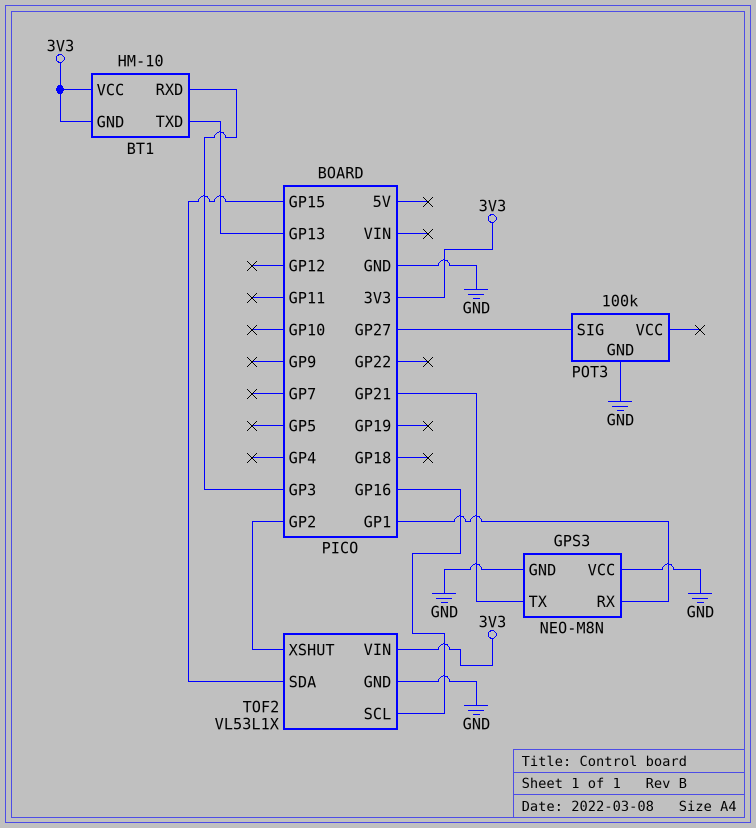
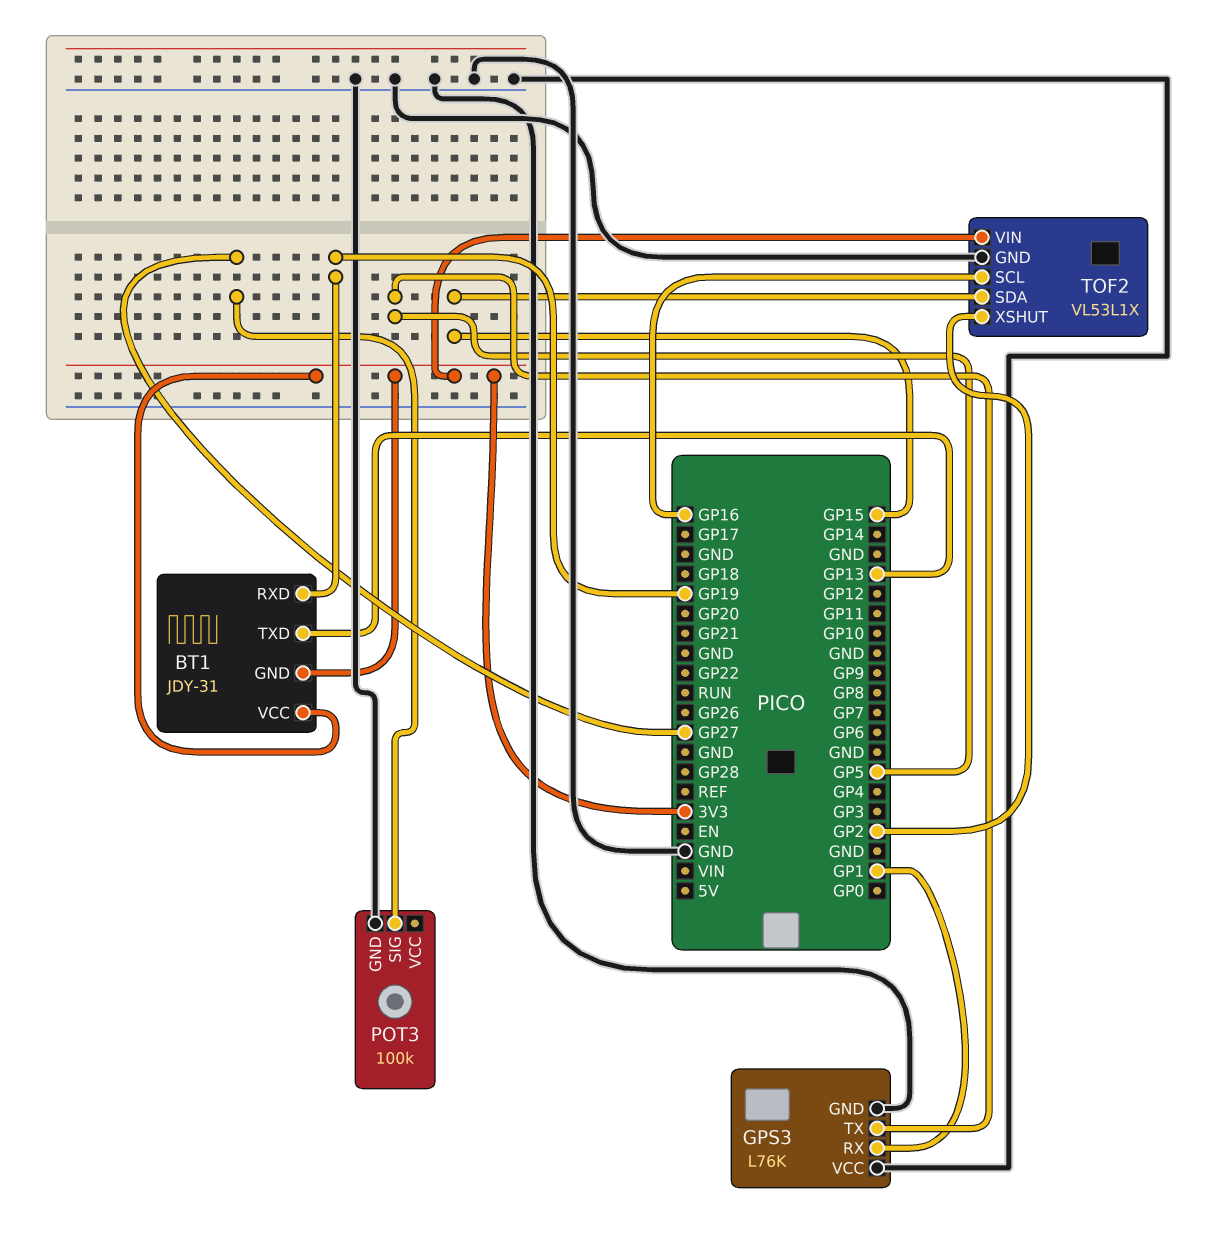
BT1: HM-10 -> JDY-31
BT1 pin RXD: GP3 -> GP19
GPS3: NEO-M8N -> L76K
GPS3 pin TX: GP21 -> GP5

